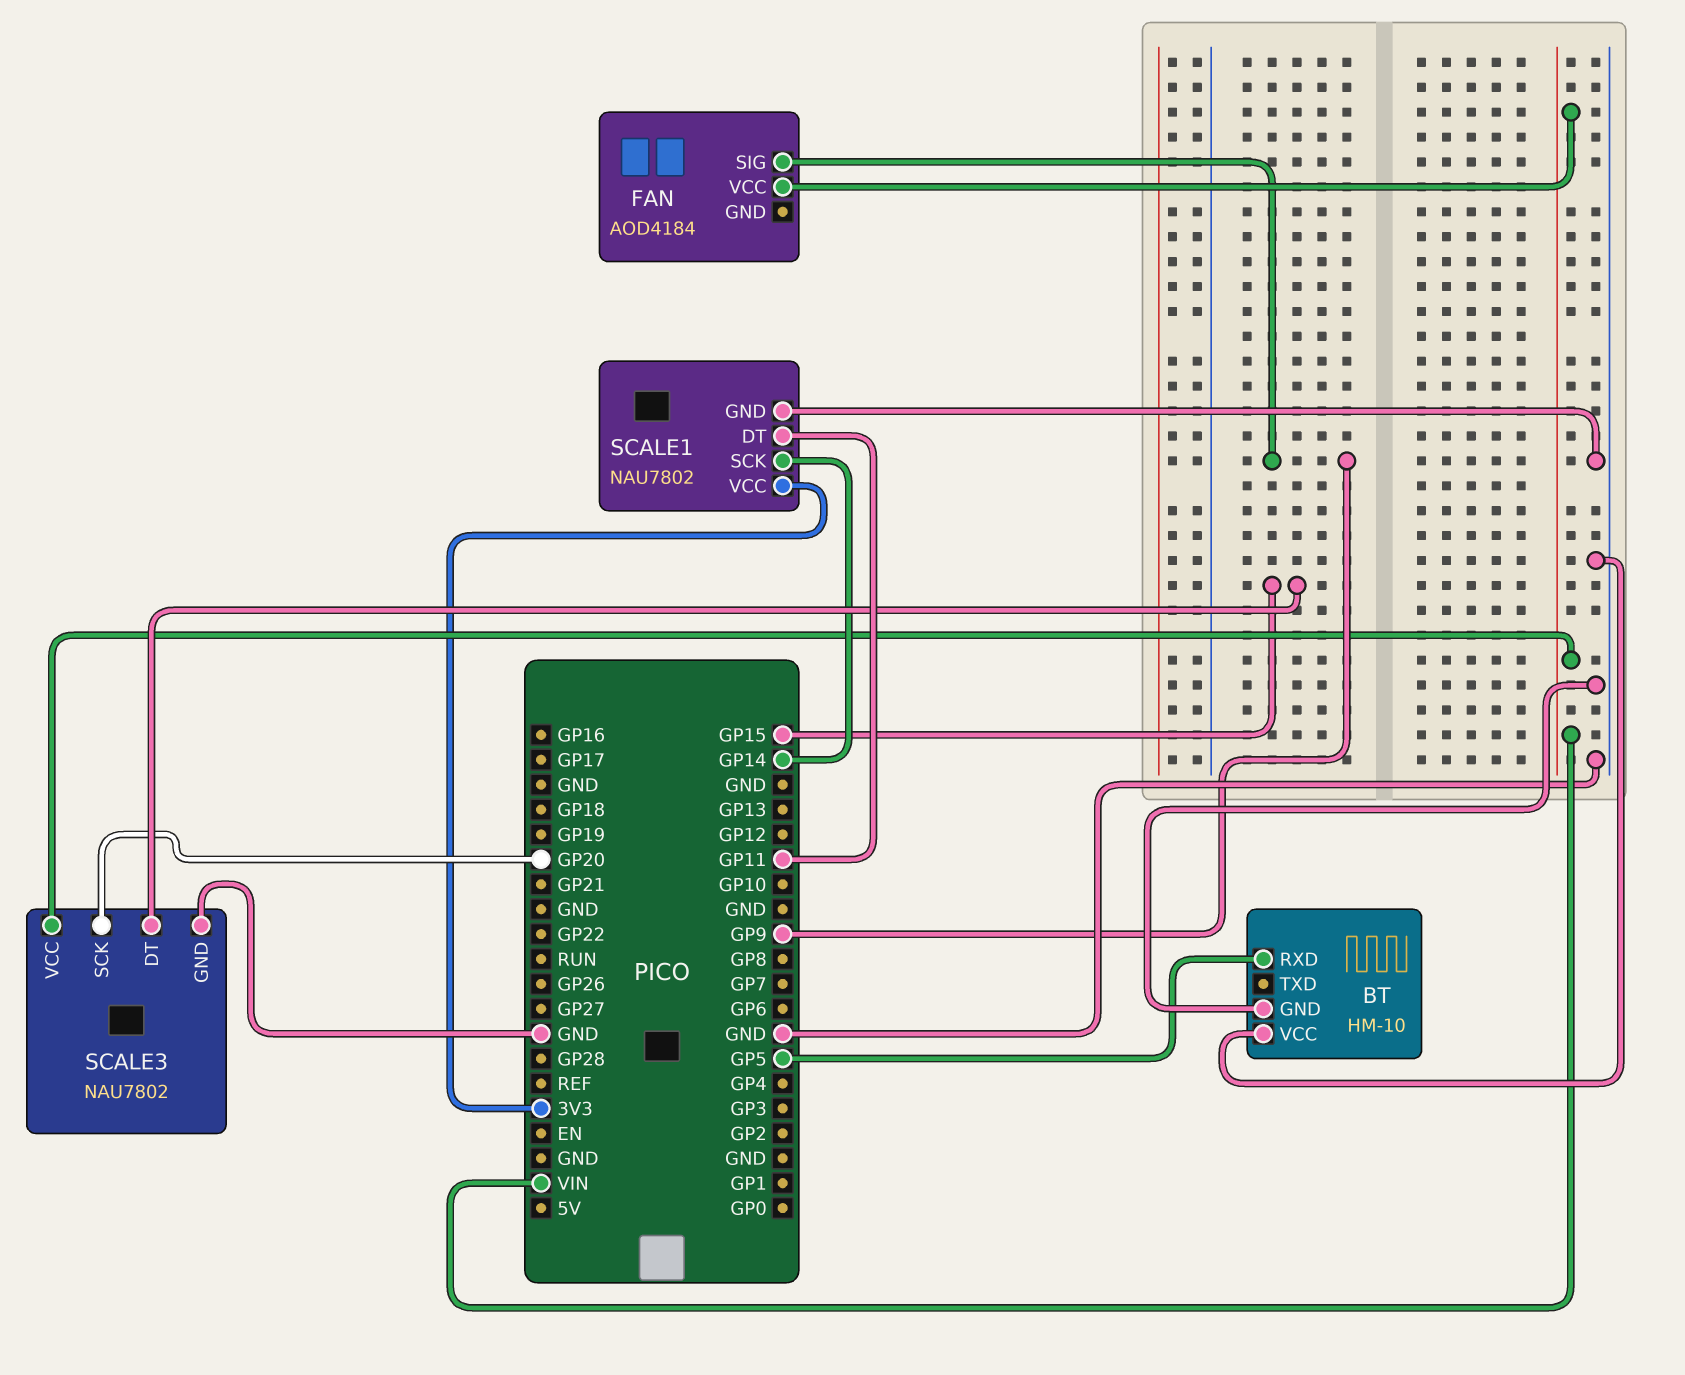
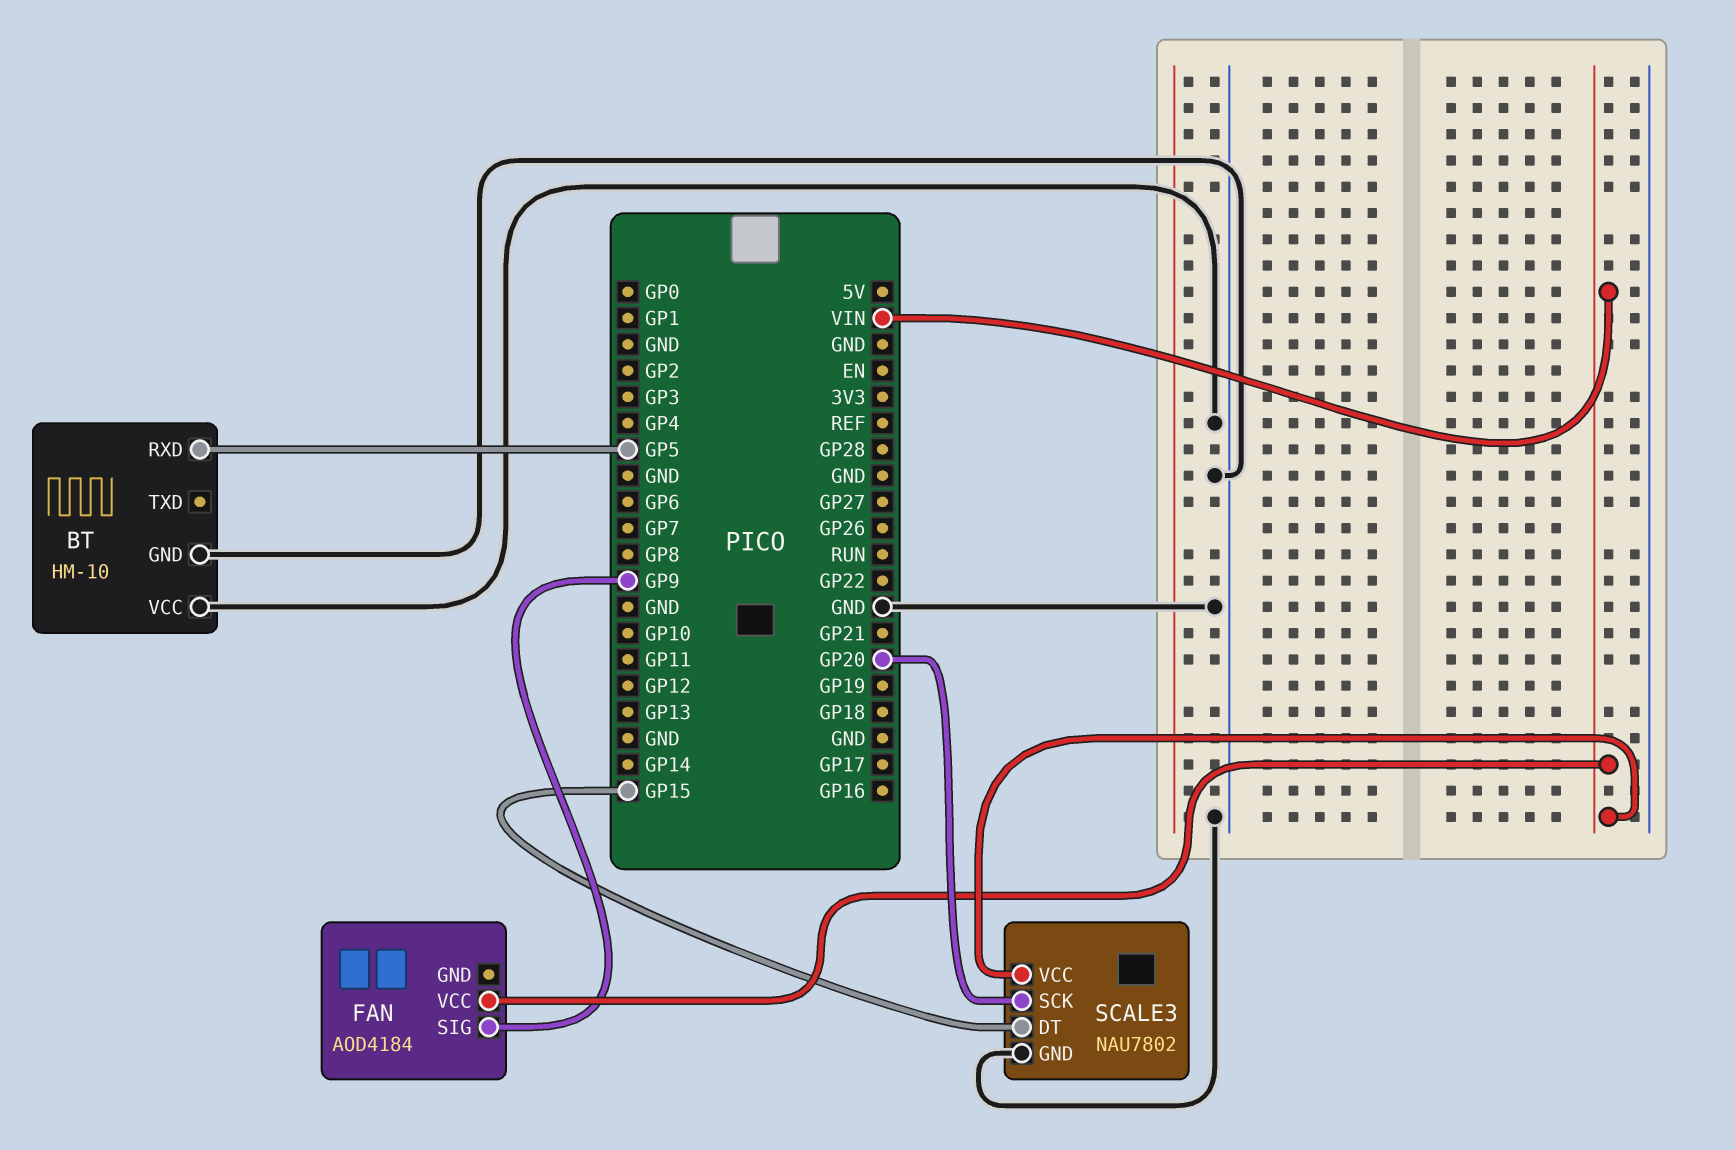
SCALE1: NAU7802 -> none
SCALE1 pin DT: GP11 -> none
SCALE1 pin GND: GND -> none
SCALE1 pin SCK: GP14 -> none
SCALE1 pin VCC: 3V3 -> none

